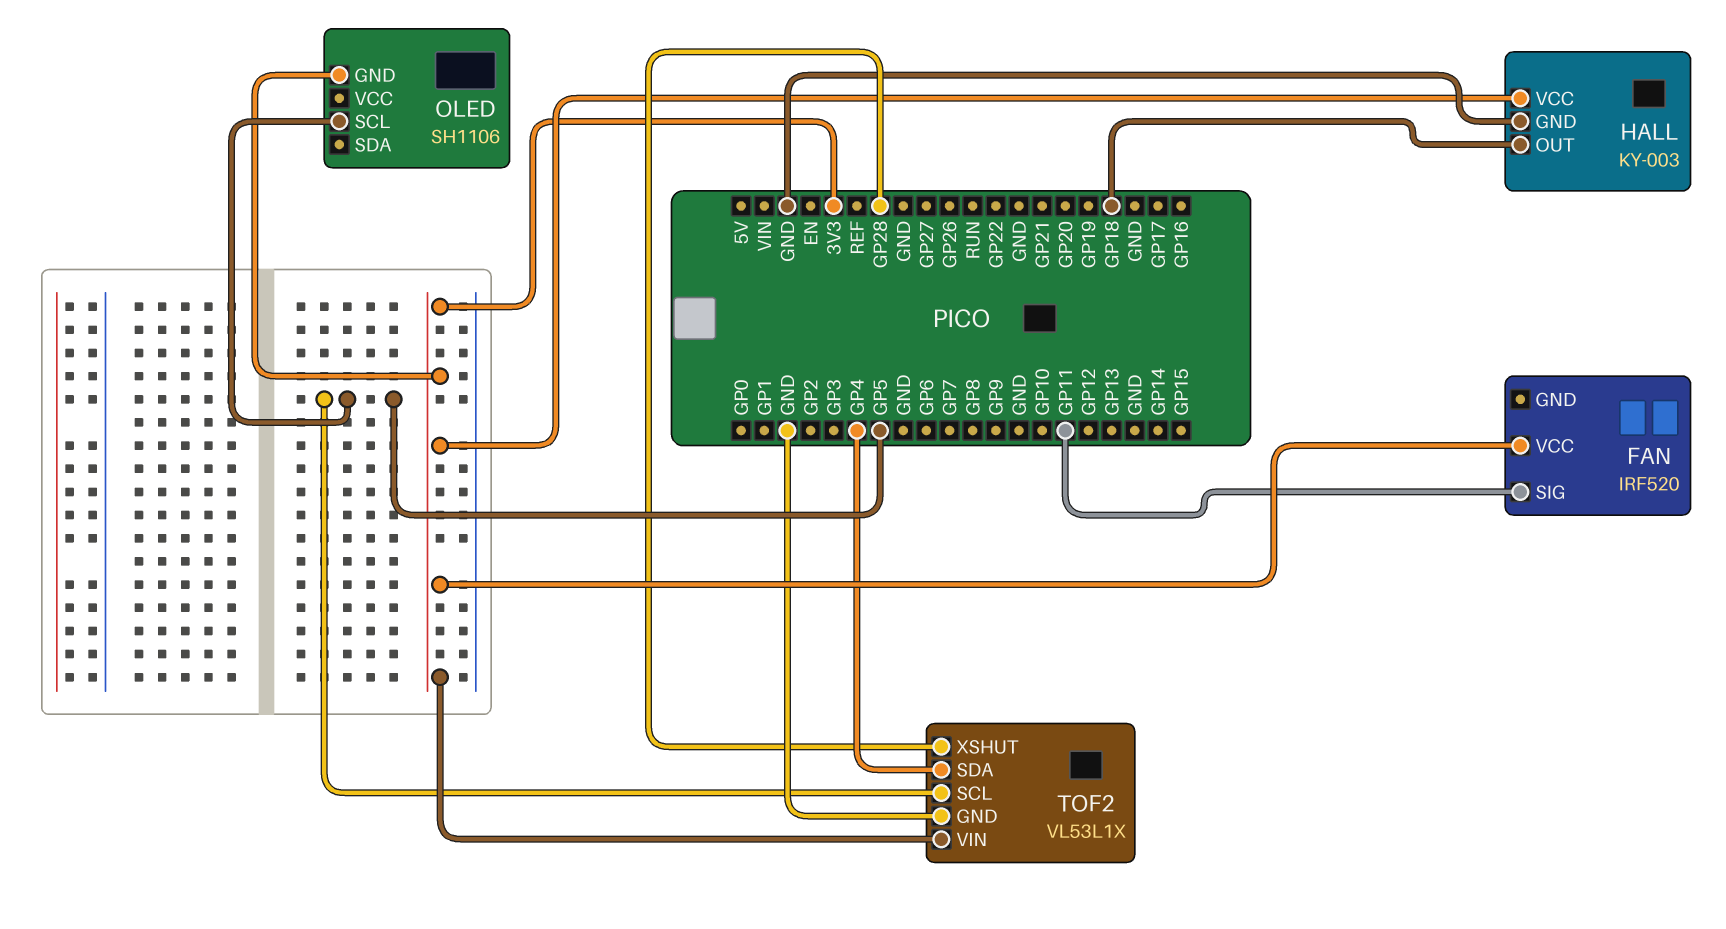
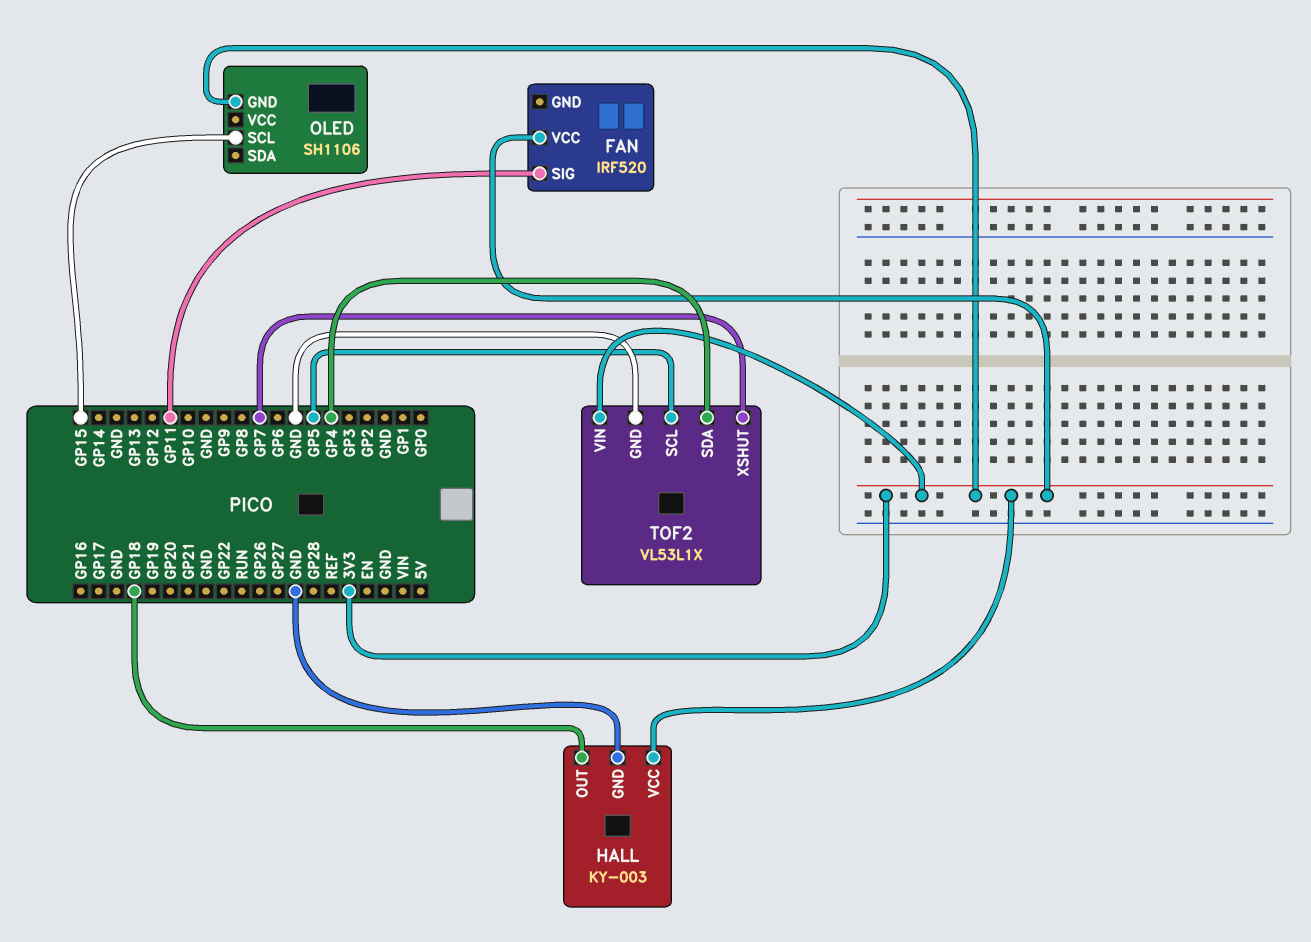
OLED pin SCL: GP5 -> GP15
TOF2 pin XSHUT: GP28 -> GP7

